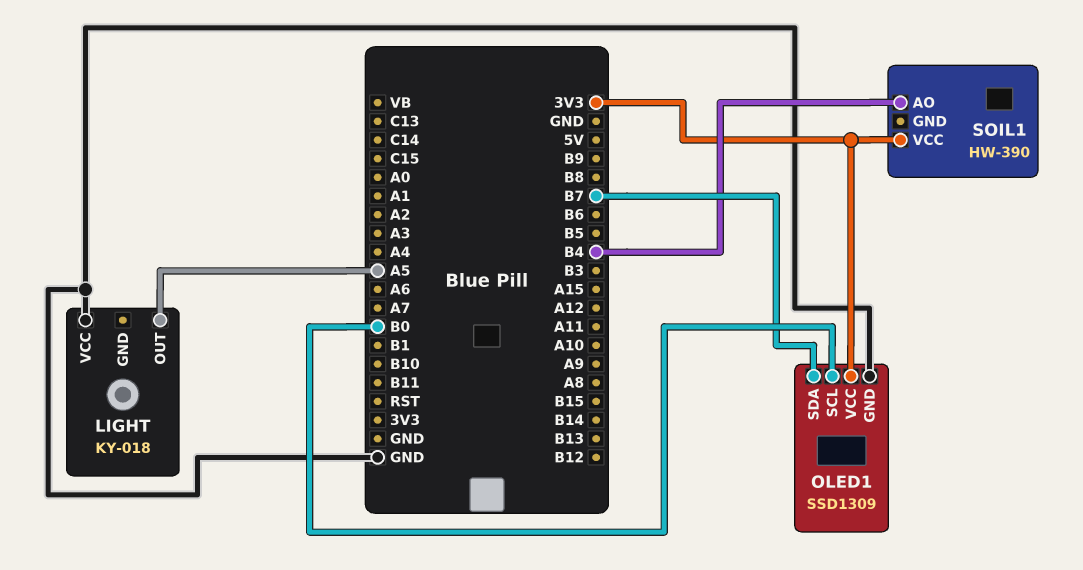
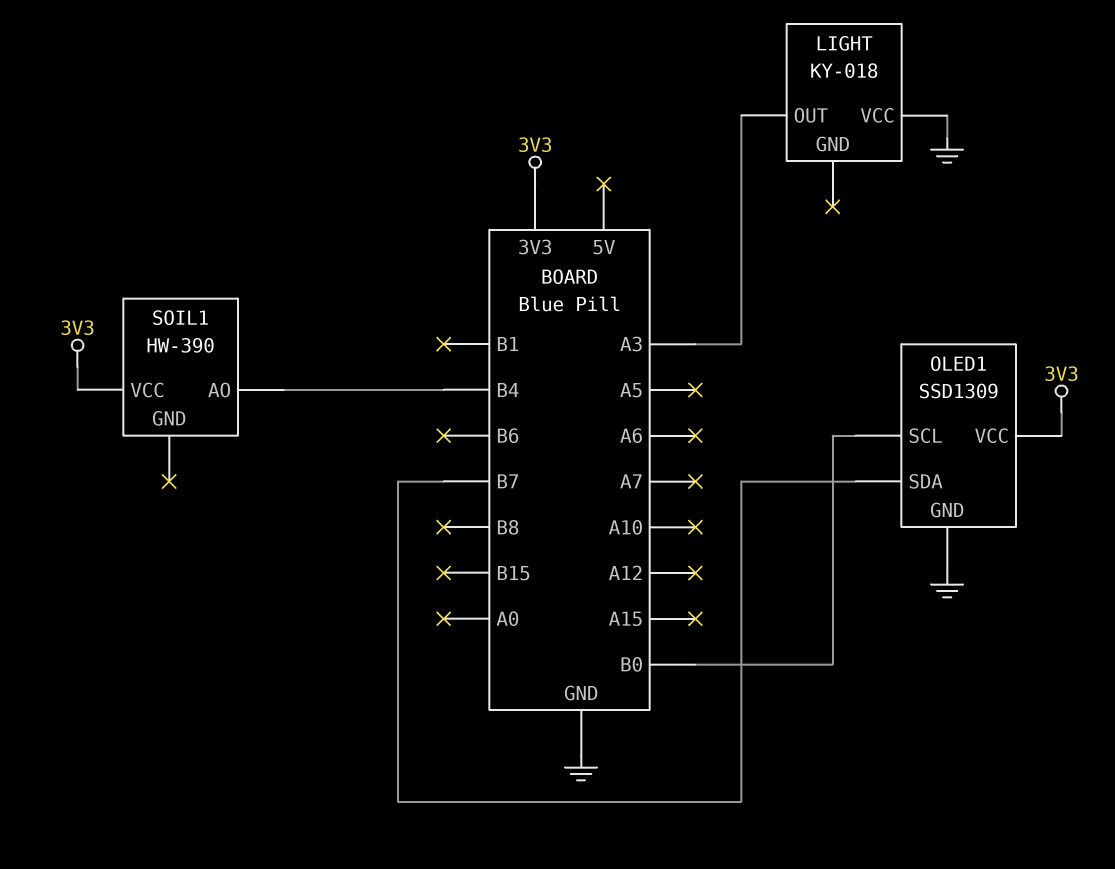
LIGHT pin OUT: A5 -> A3

